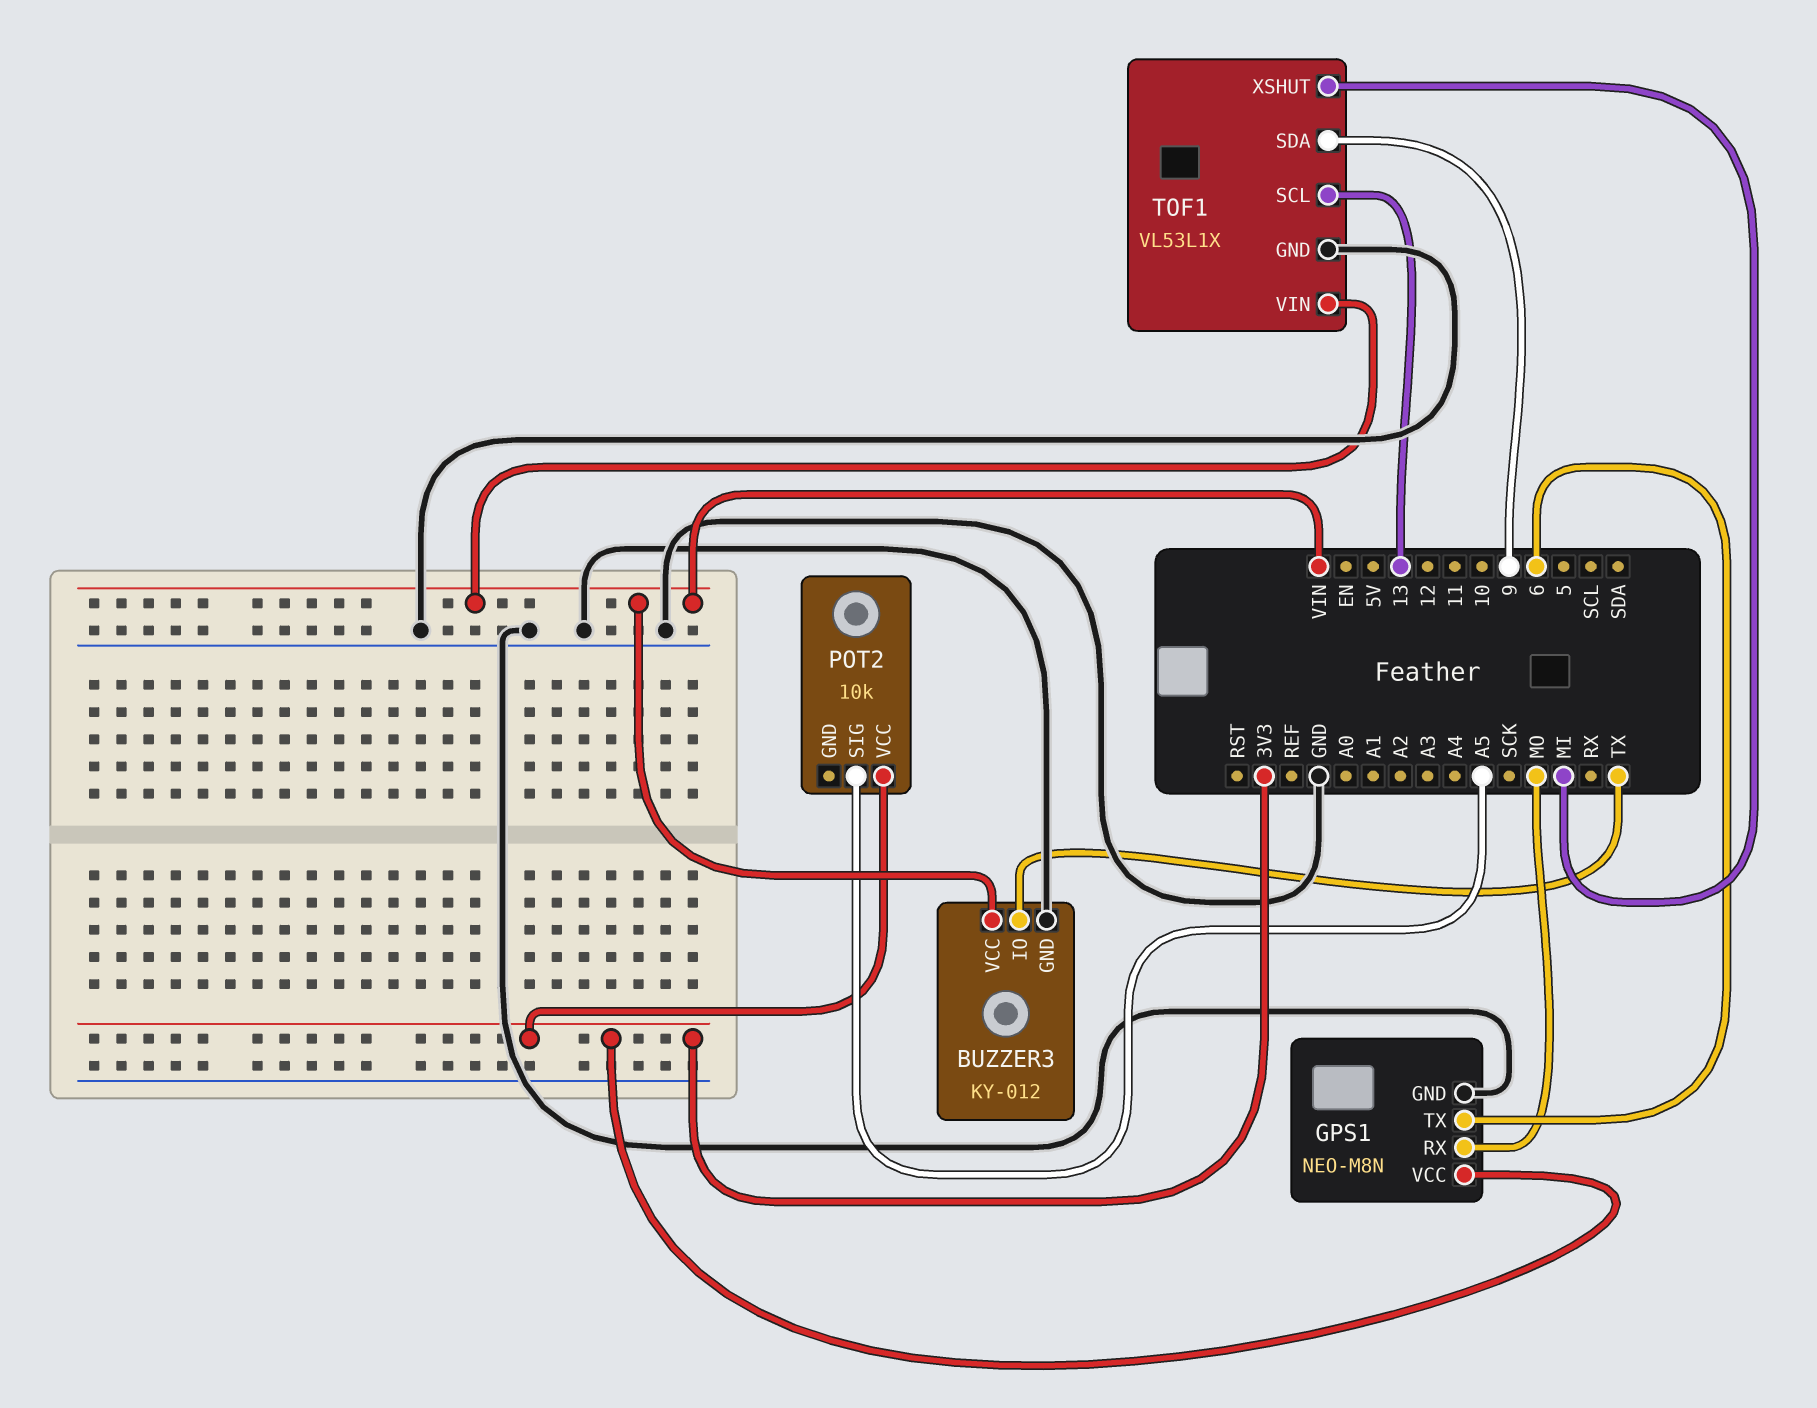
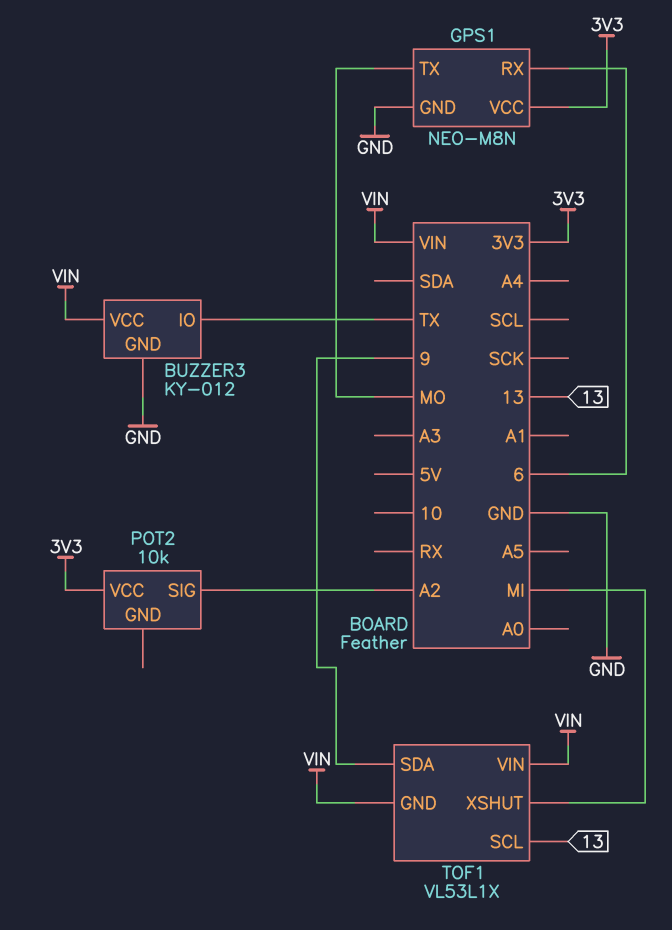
GPS1 pin RX: MO -> 6
GPS1 pin TX: 6 -> MO
POT2 pin SIG: A5 -> A2
TOF1 pin GND: GND -> VIN

